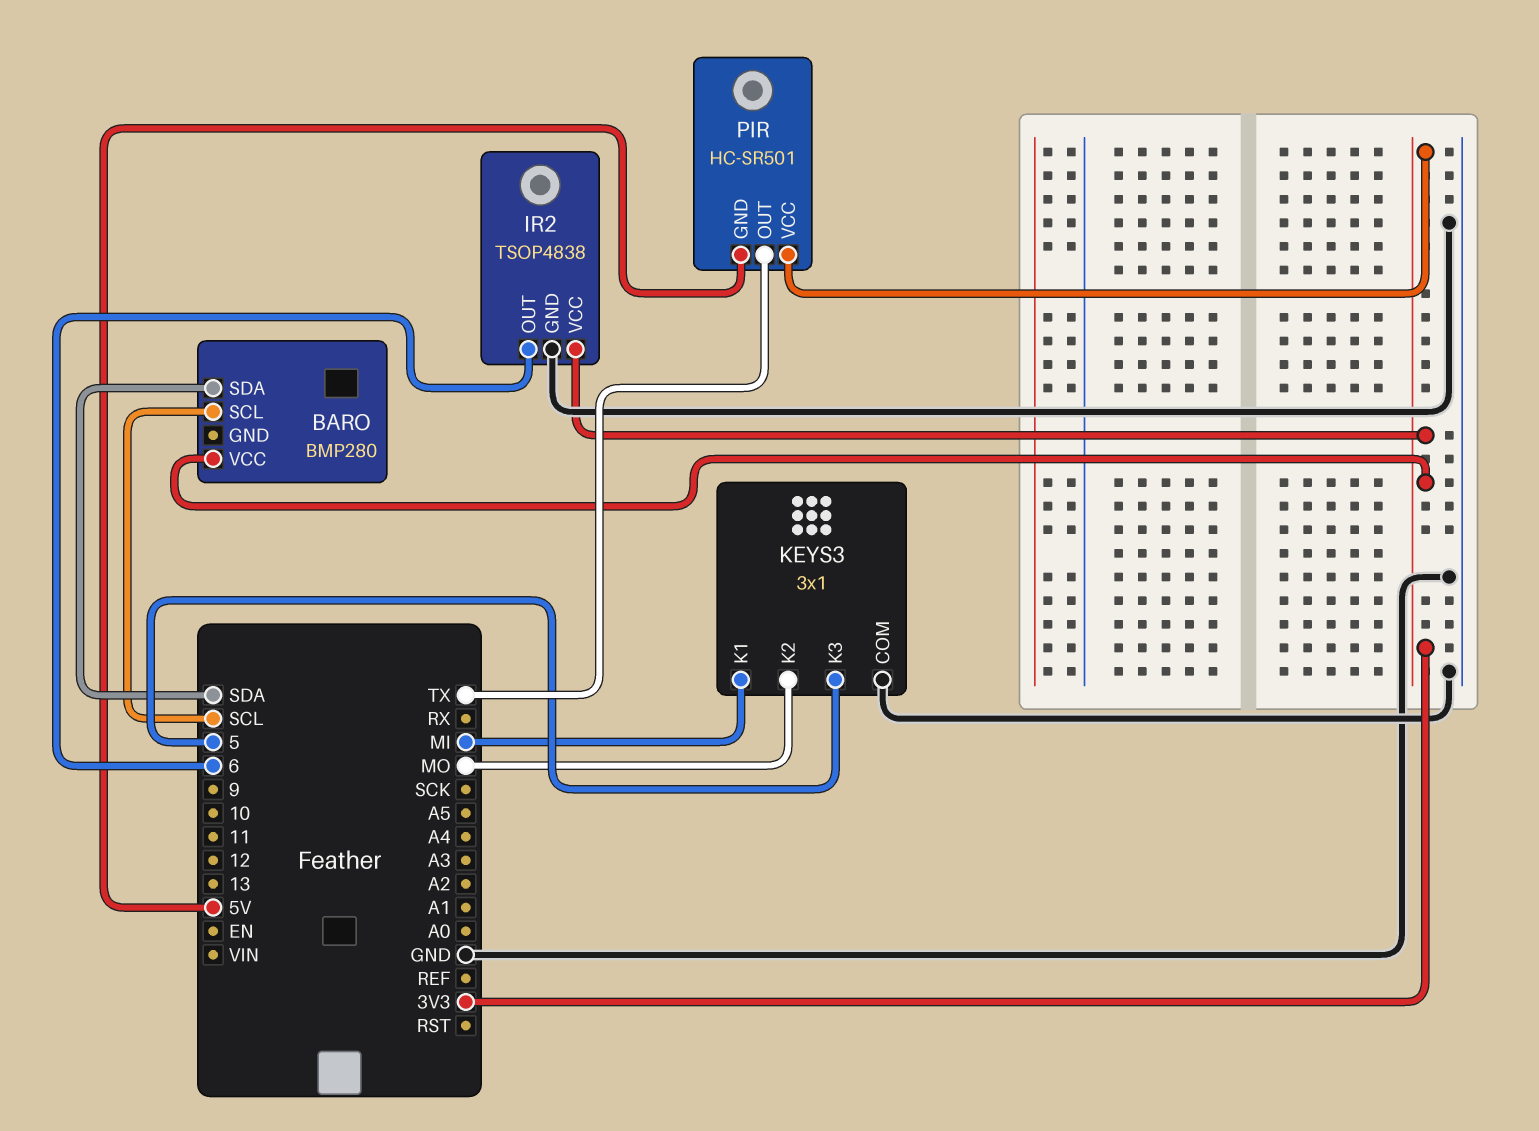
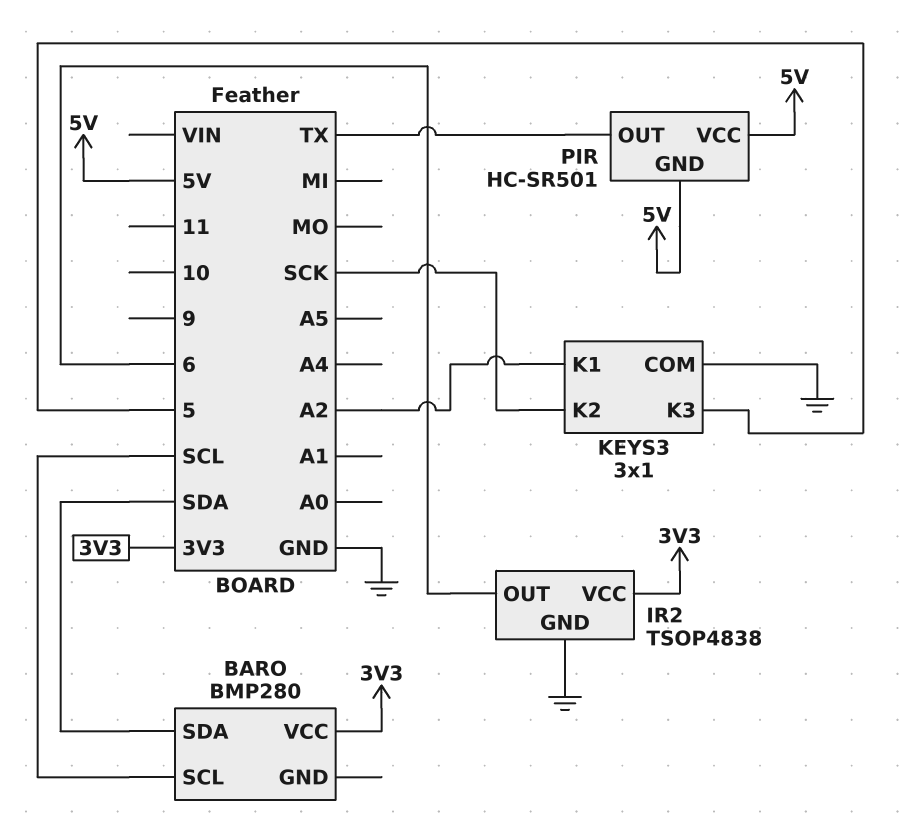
KEYS3 pin K1: MI -> A2
KEYS3 pin K2: MO -> SCK
PIR pin VCC: 3V3 -> 5V

